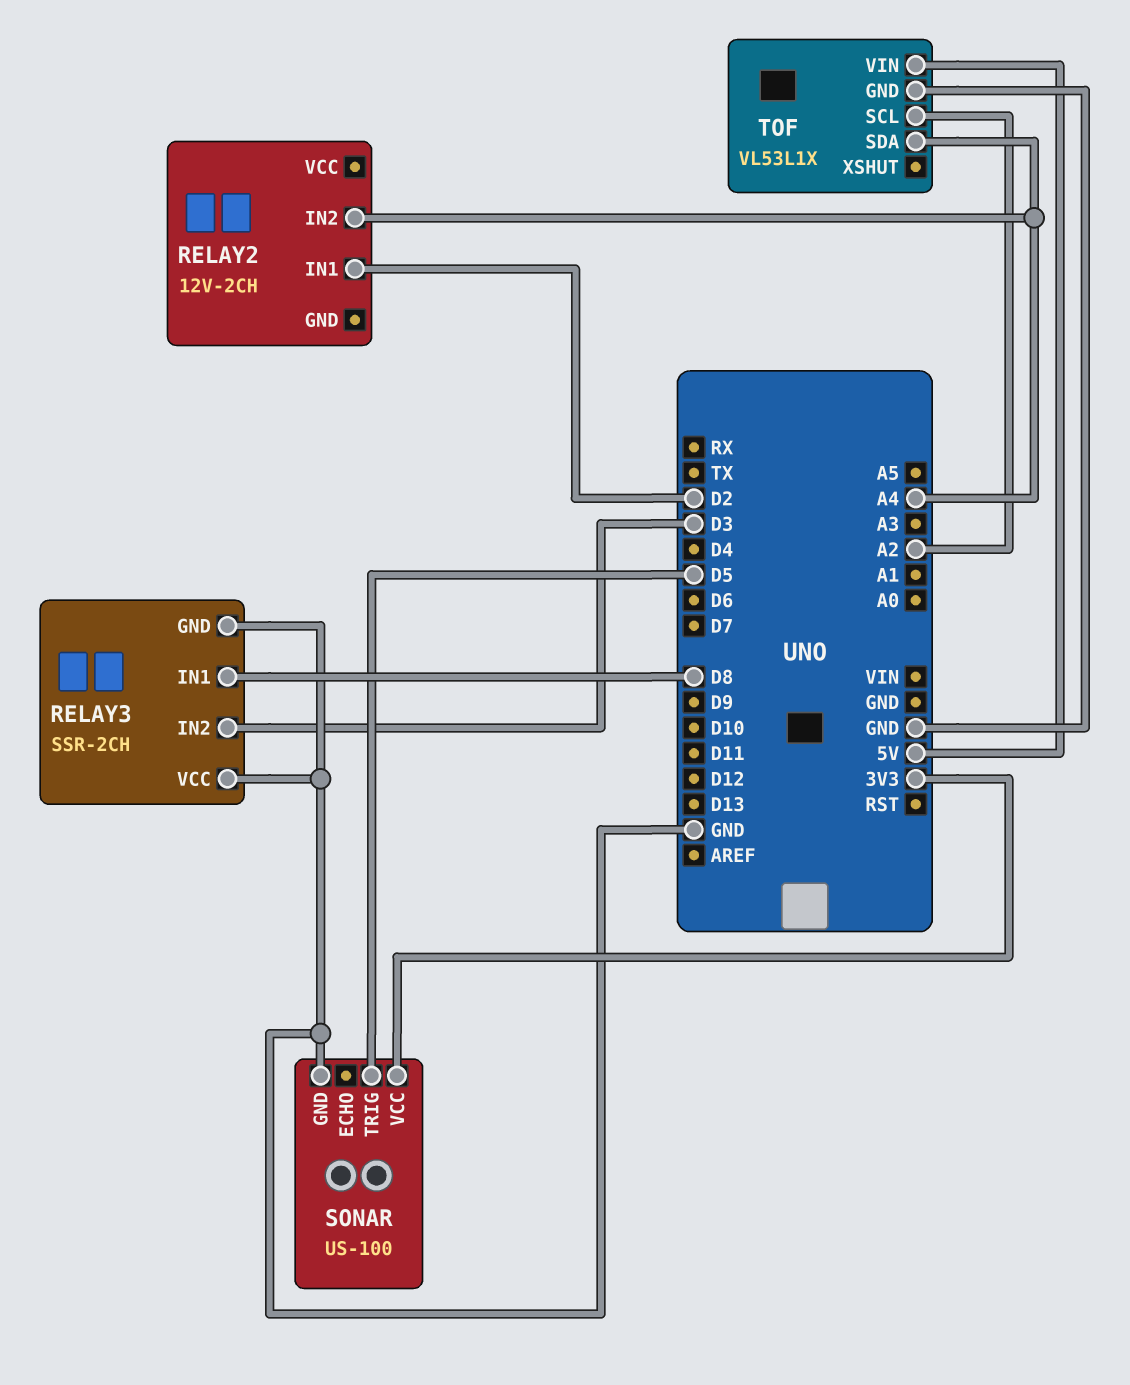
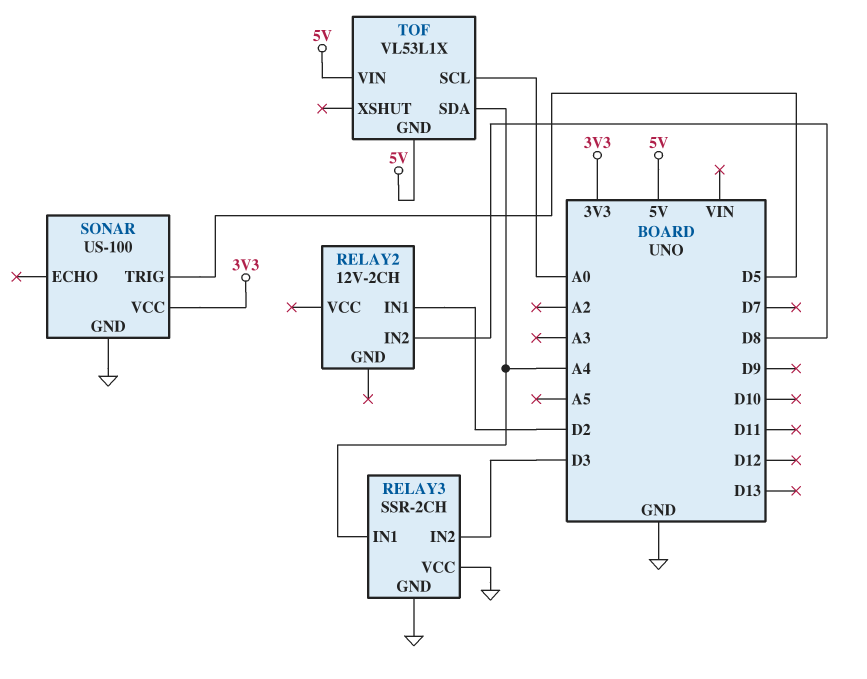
RELAY2 pin IN2: A4 -> D8
RELAY3 pin IN1: D8 -> A4
TOF pin GND: GND -> 5V
TOF pin SCL: A2 -> A0

